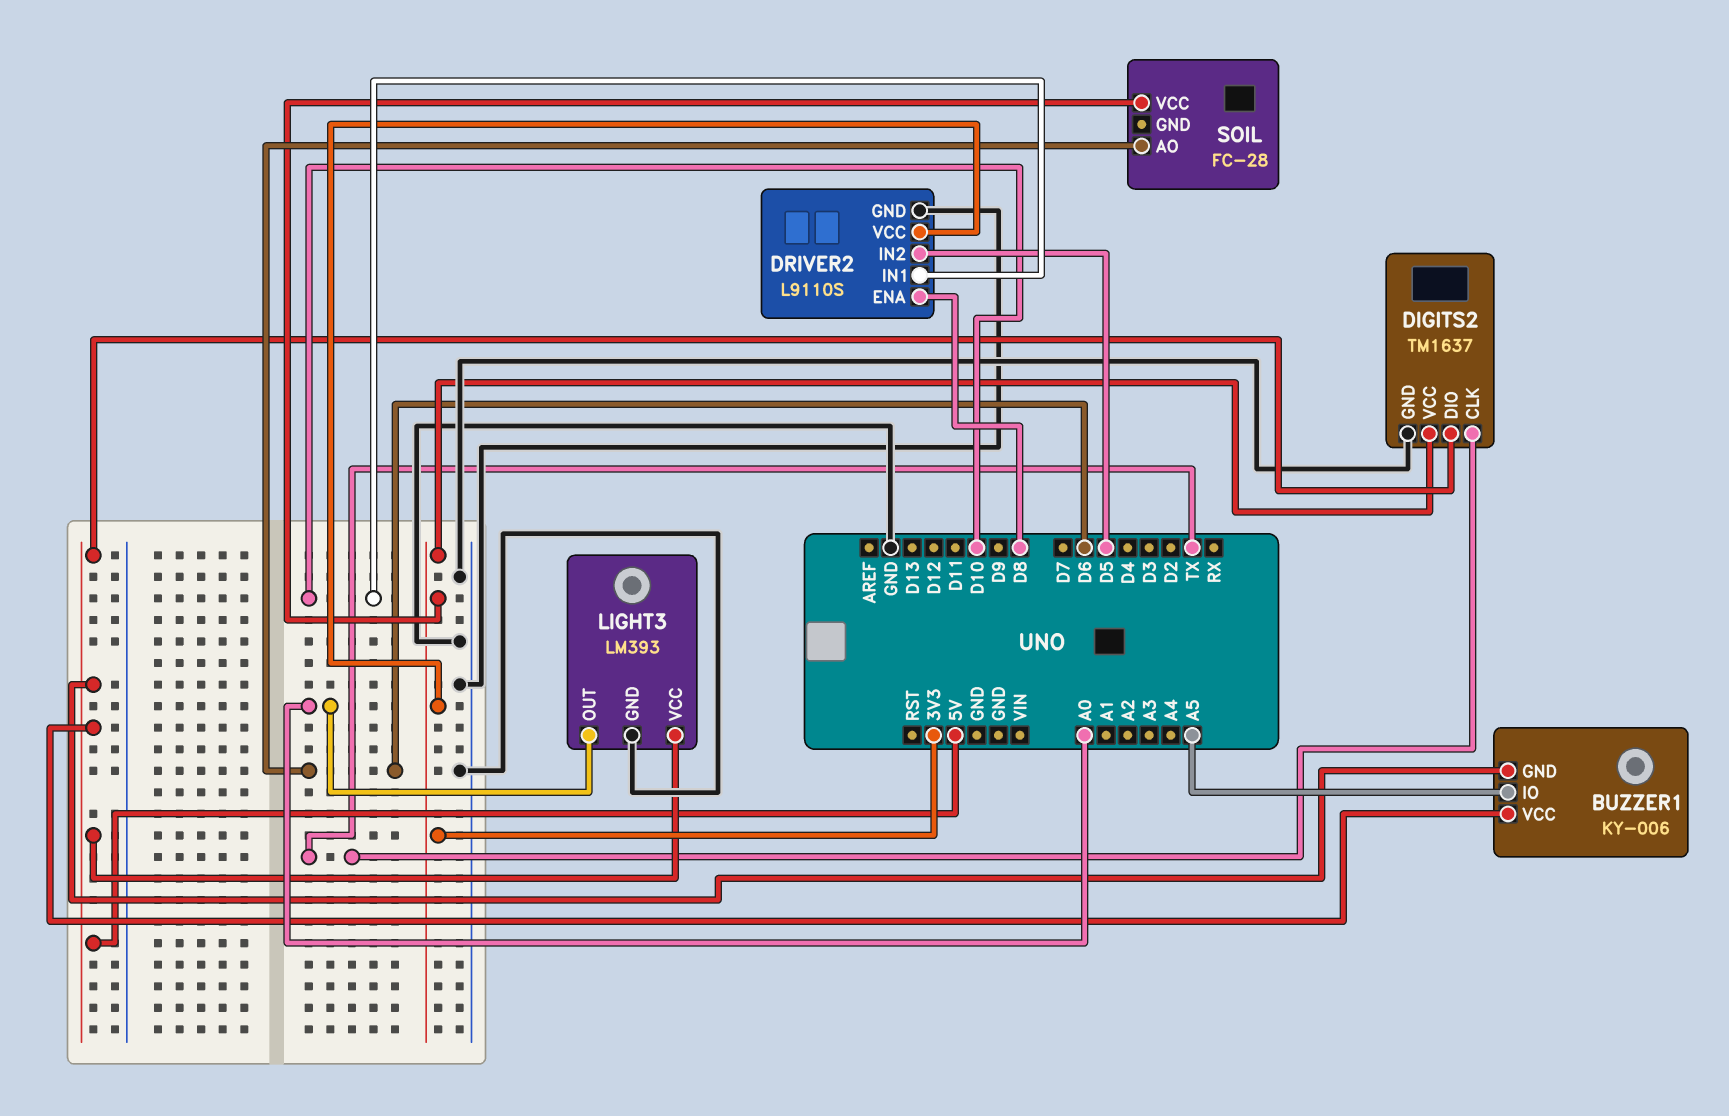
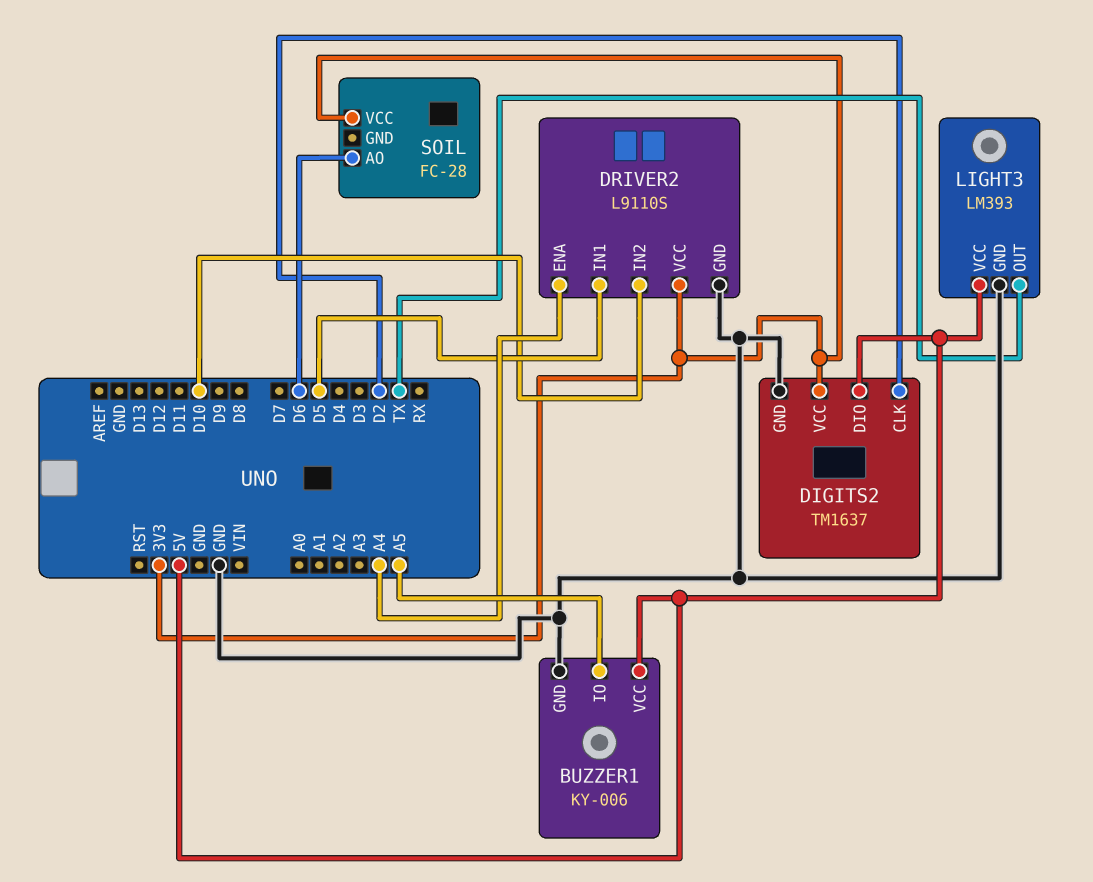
BUZZER1 pin GND: 5V -> GND
DIGITS2 pin CLK: TX -> D2
DRIVER2 pin ENA: D8 -> A4
DRIVER2 pin IN1: D10 -> D5
DRIVER2 pin IN2: D5 -> D10
LIGHT3 pin OUT: A0 -> TX

